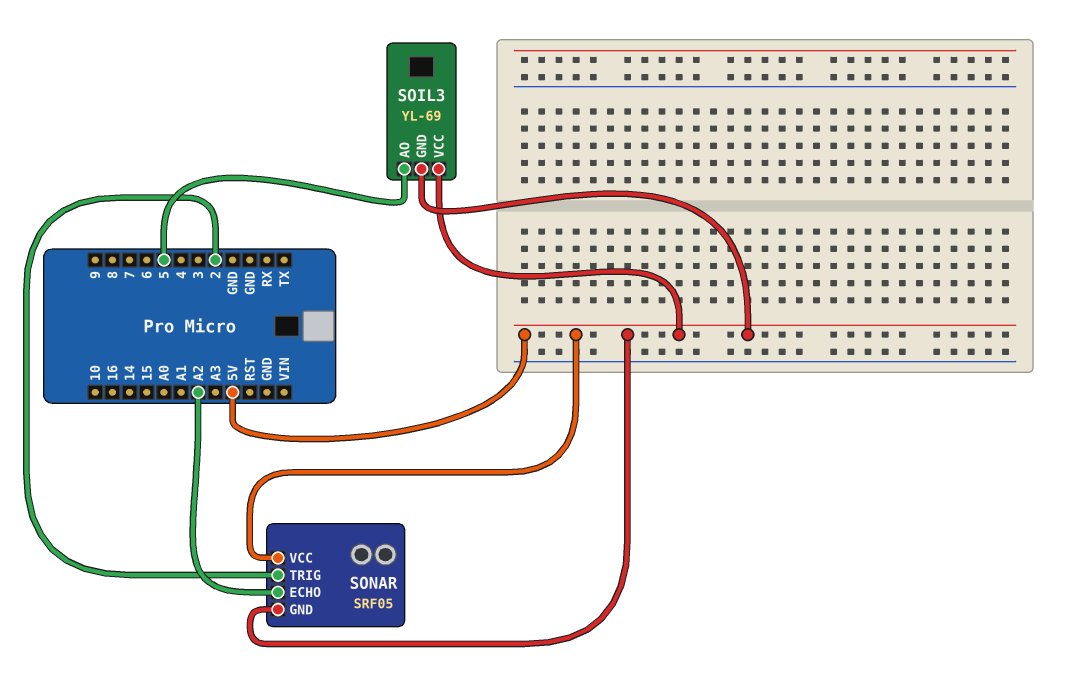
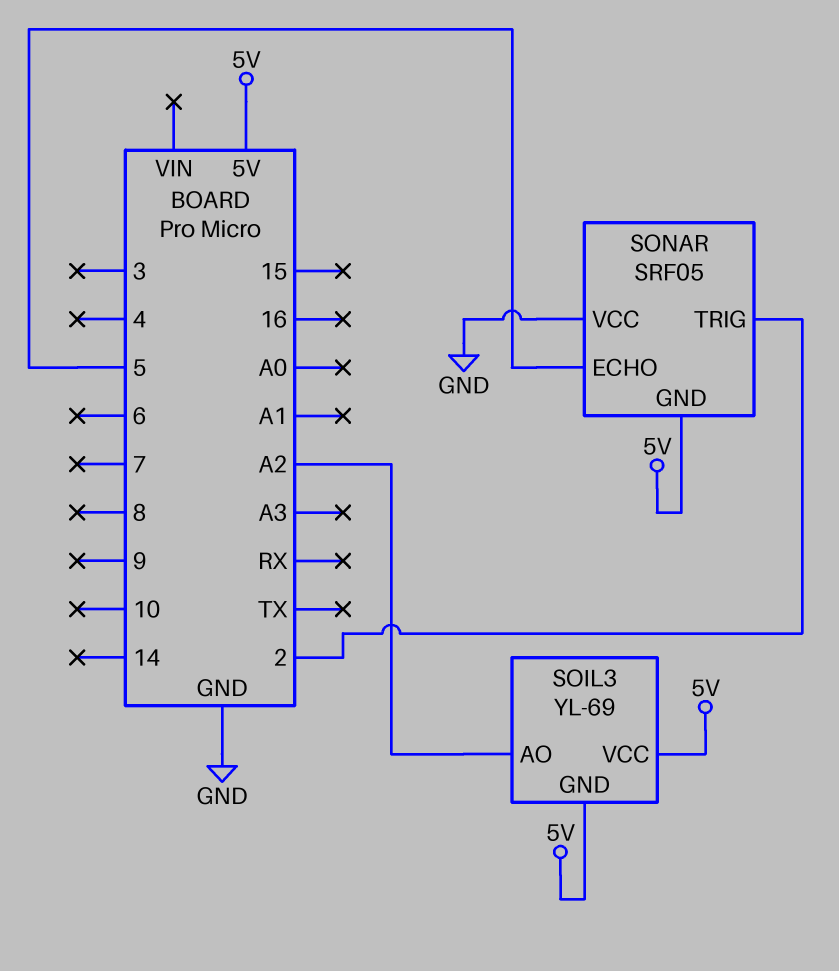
SOIL3 pin AO: 5 -> A2
SONAR pin ECHO: A2 -> 5
SONAR pin VCC: 5V -> GND

